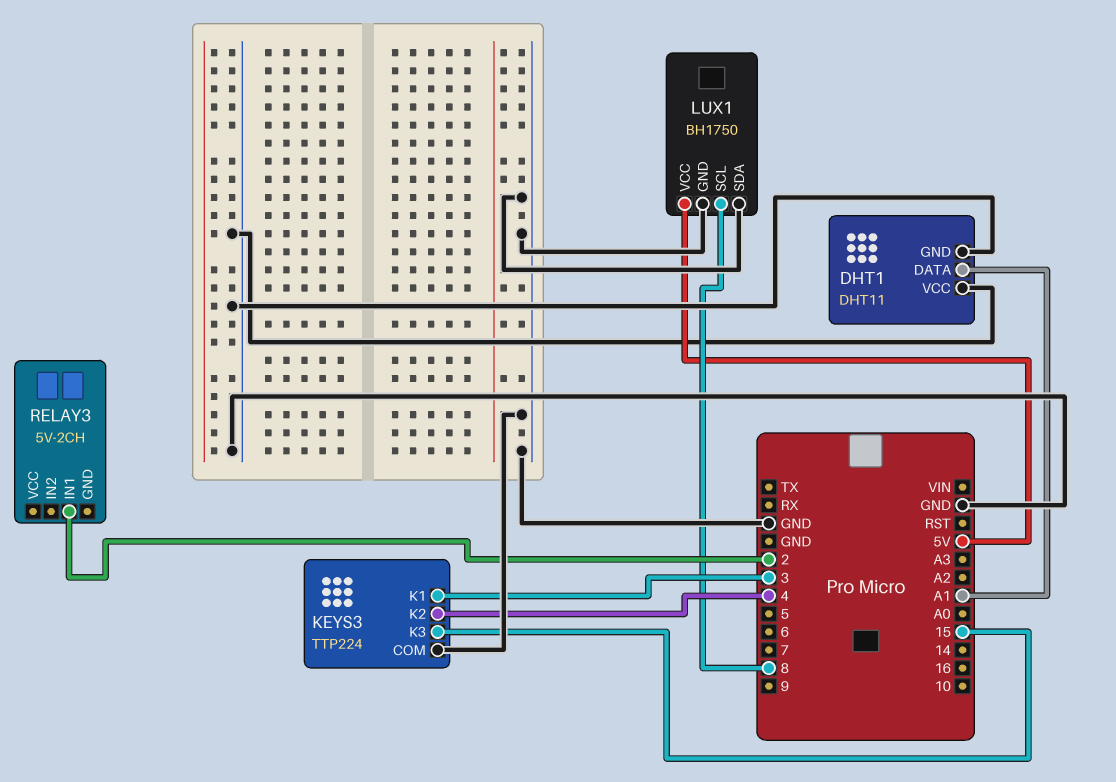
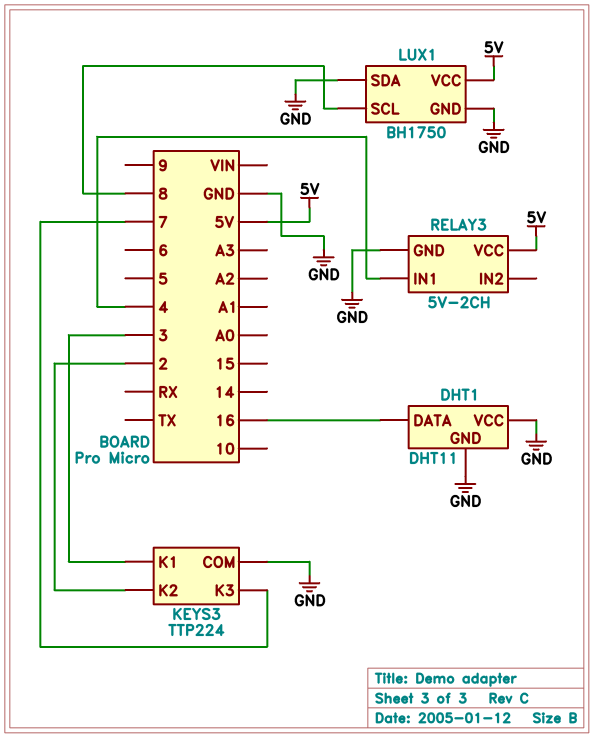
DHT1 pin DATA: A1 -> 16
KEYS3 pin K2: 4 -> 2
KEYS3 pin K3: 15 -> 7
RELAY3 pin GND: none -> GND
RELAY3 pin IN1: 2 -> 4
RELAY3 pin VCC: none -> 5V

